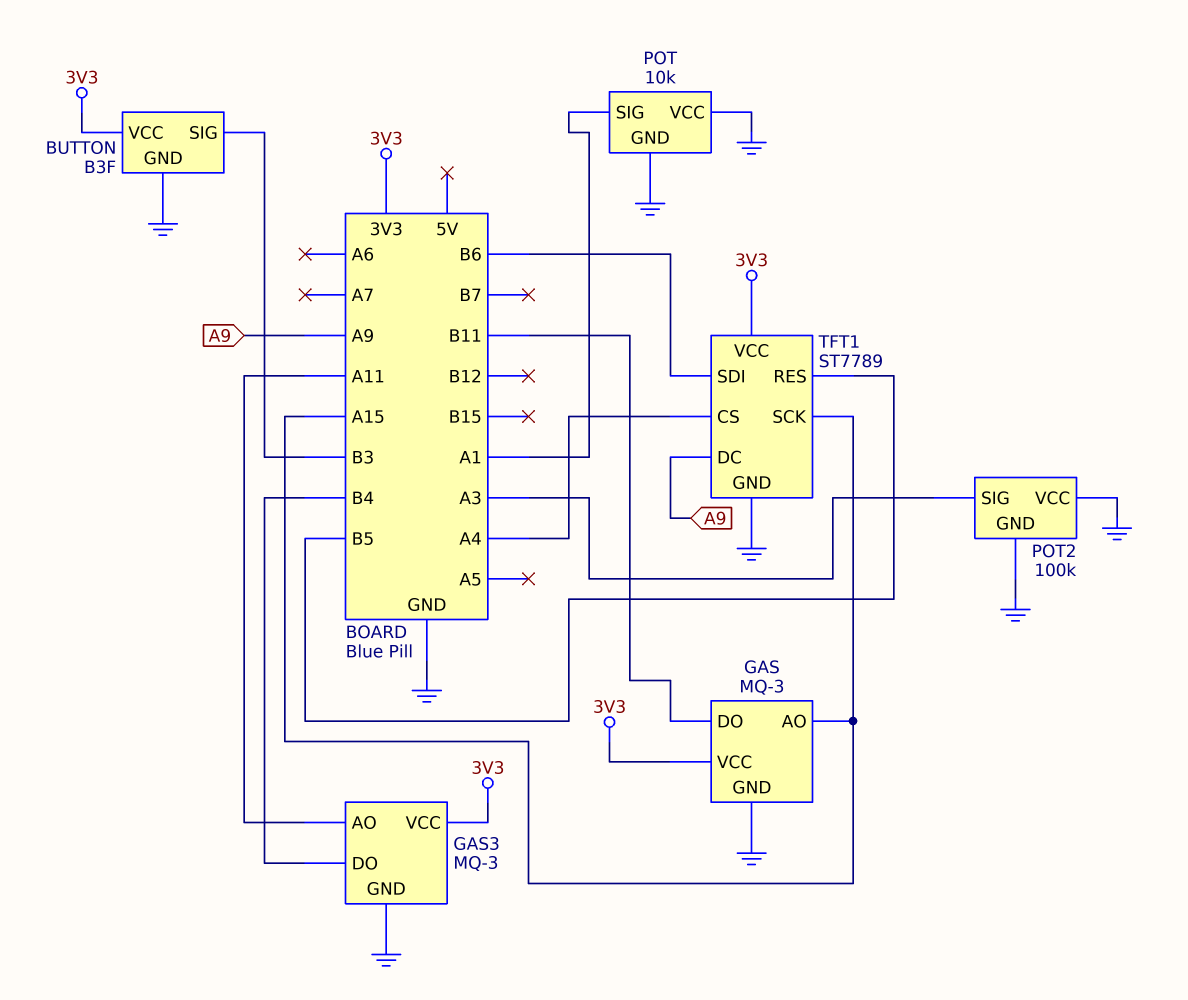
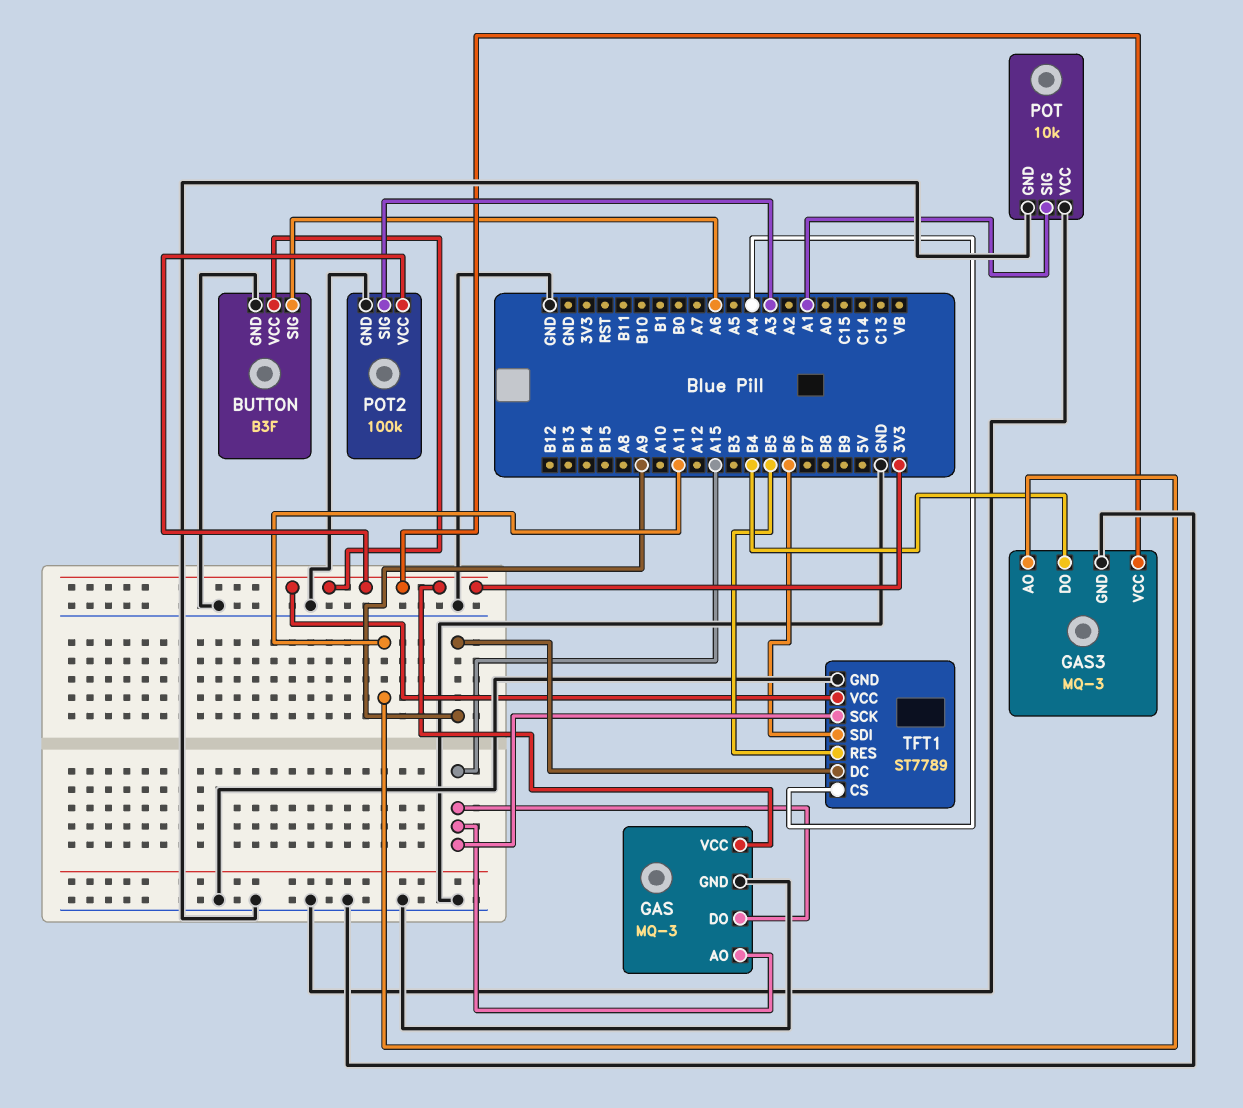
BUTTON pin SIG: B3 -> A6
GAS pin DO: B11 -> A15
POT2 pin VCC: GND -> 3V3

